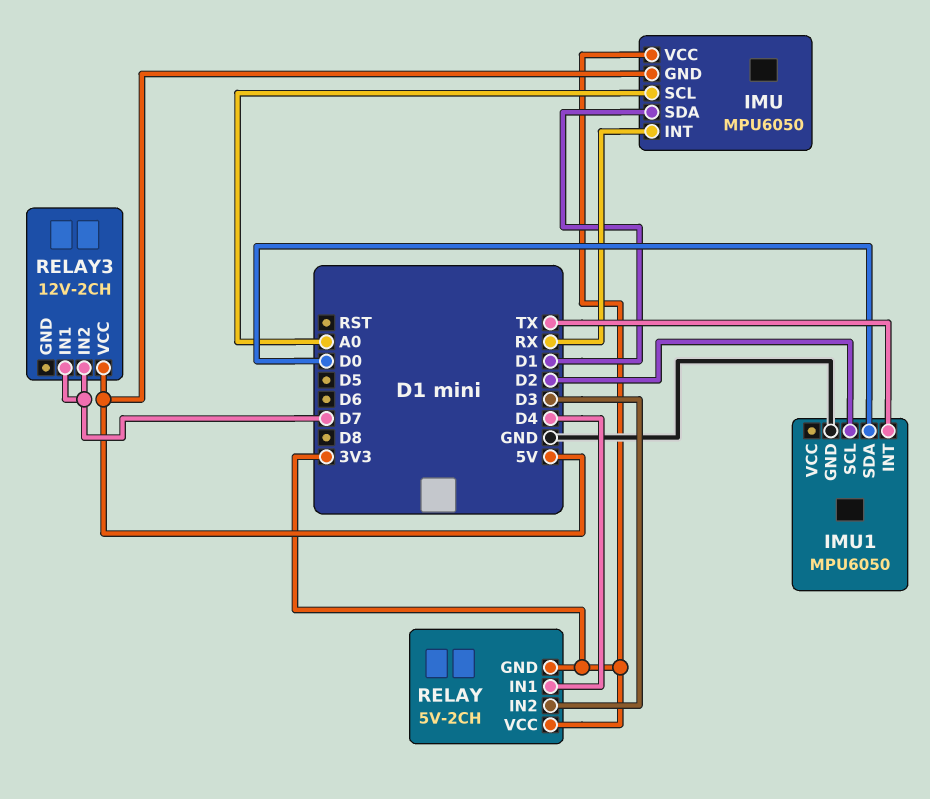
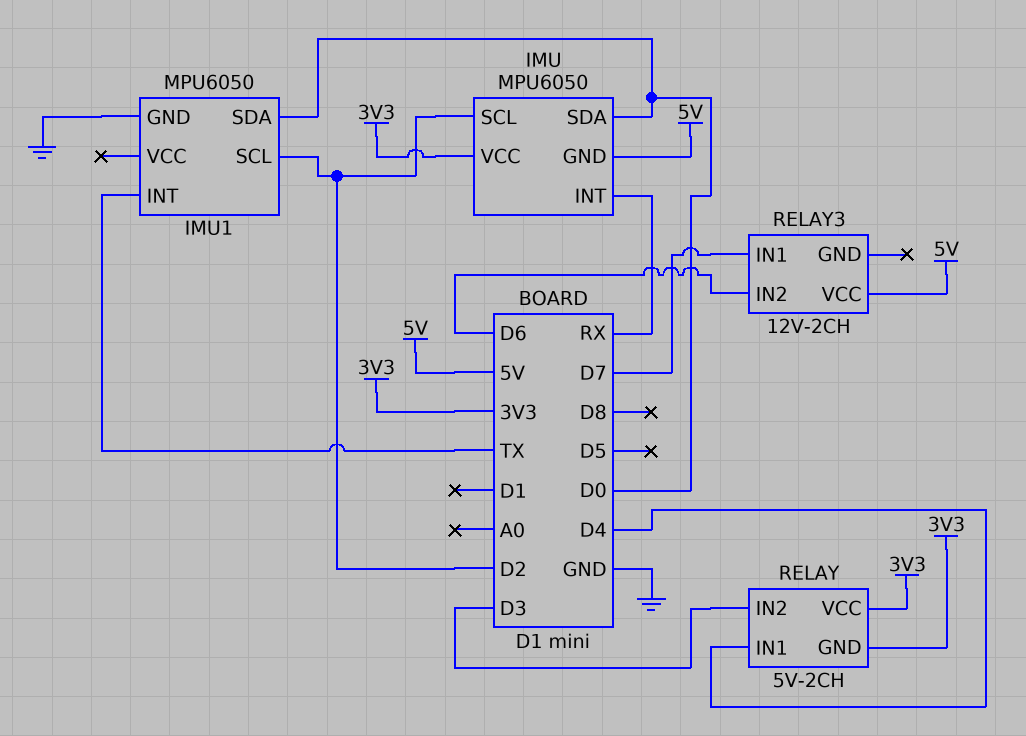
IMU pin SCL: A0 -> D2
IMU pin SDA: D1 -> D0
RELAY3 pin IN2: D7 -> D6

